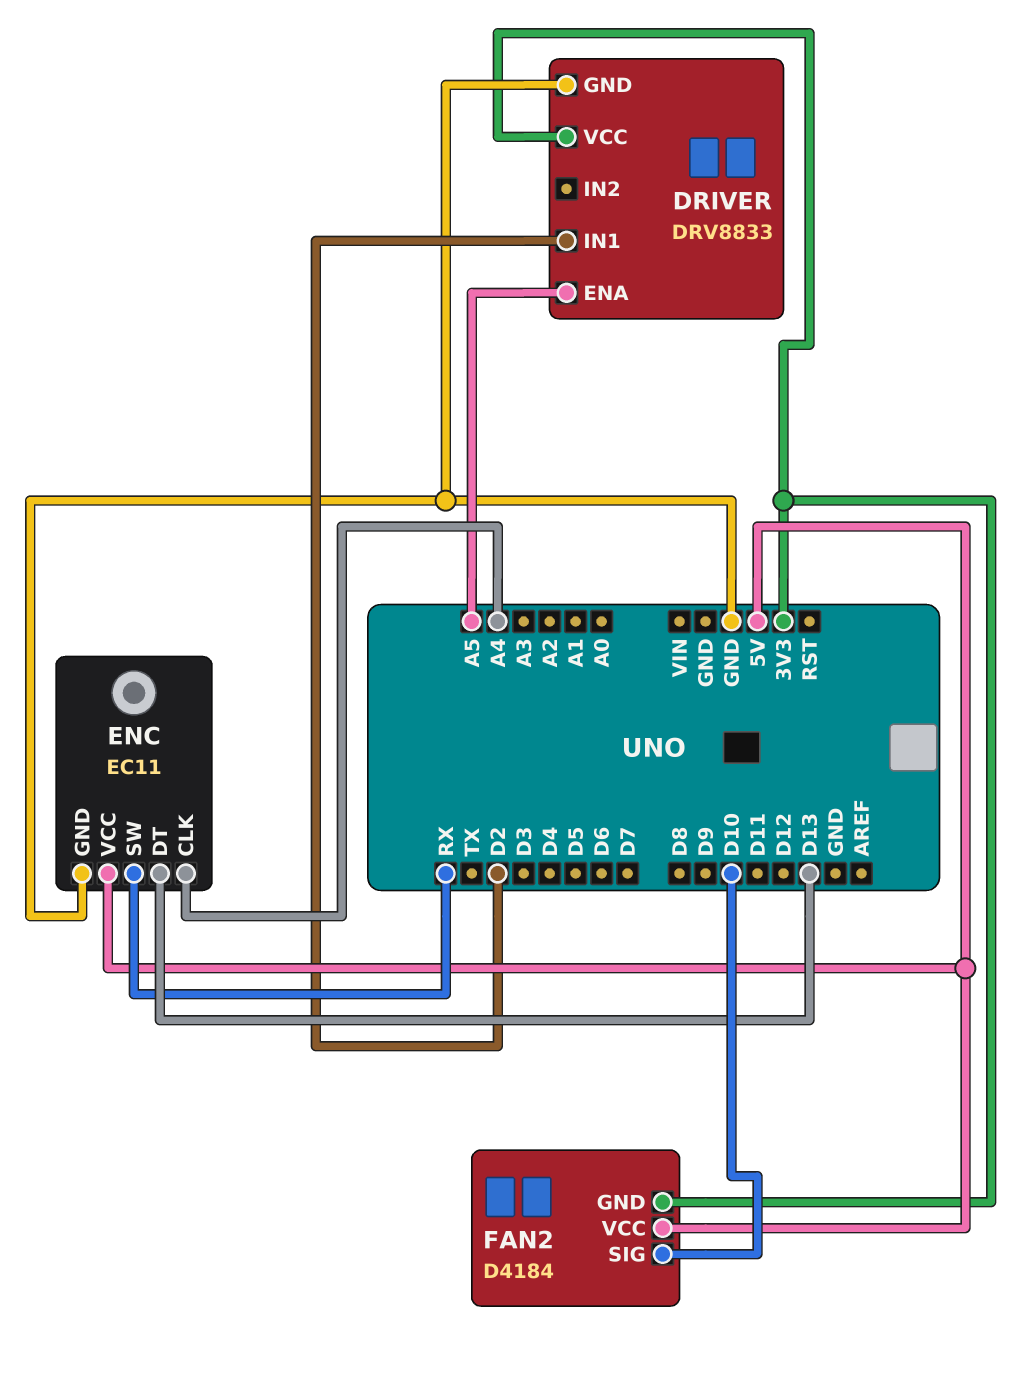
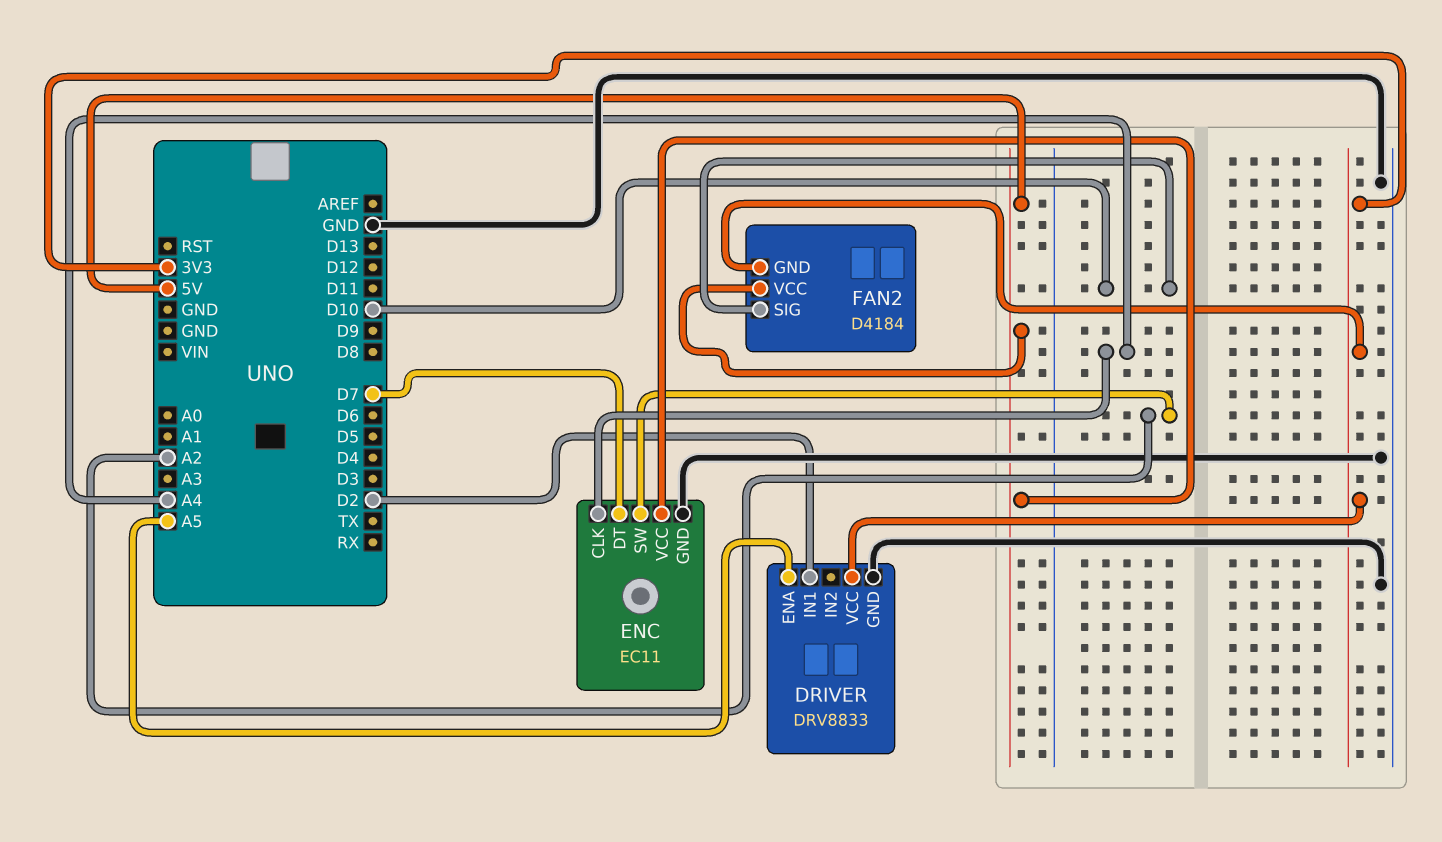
ENC pin DT: D13 -> D7
ENC pin SW: RX -> A2

